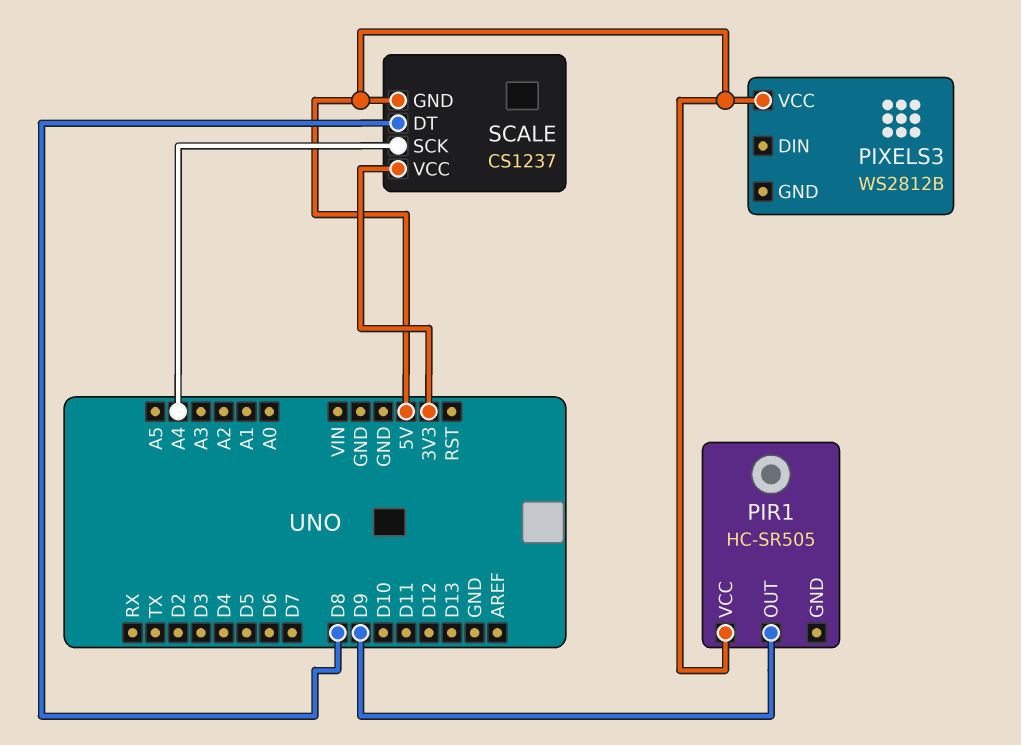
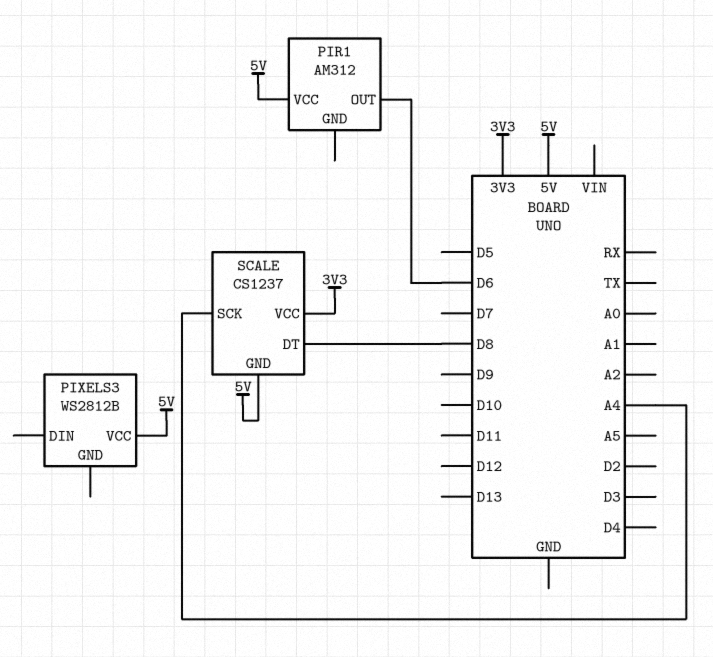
PIR1: HC-SR505 -> AM312
PIR1 pin OUT: D9 -> D6

